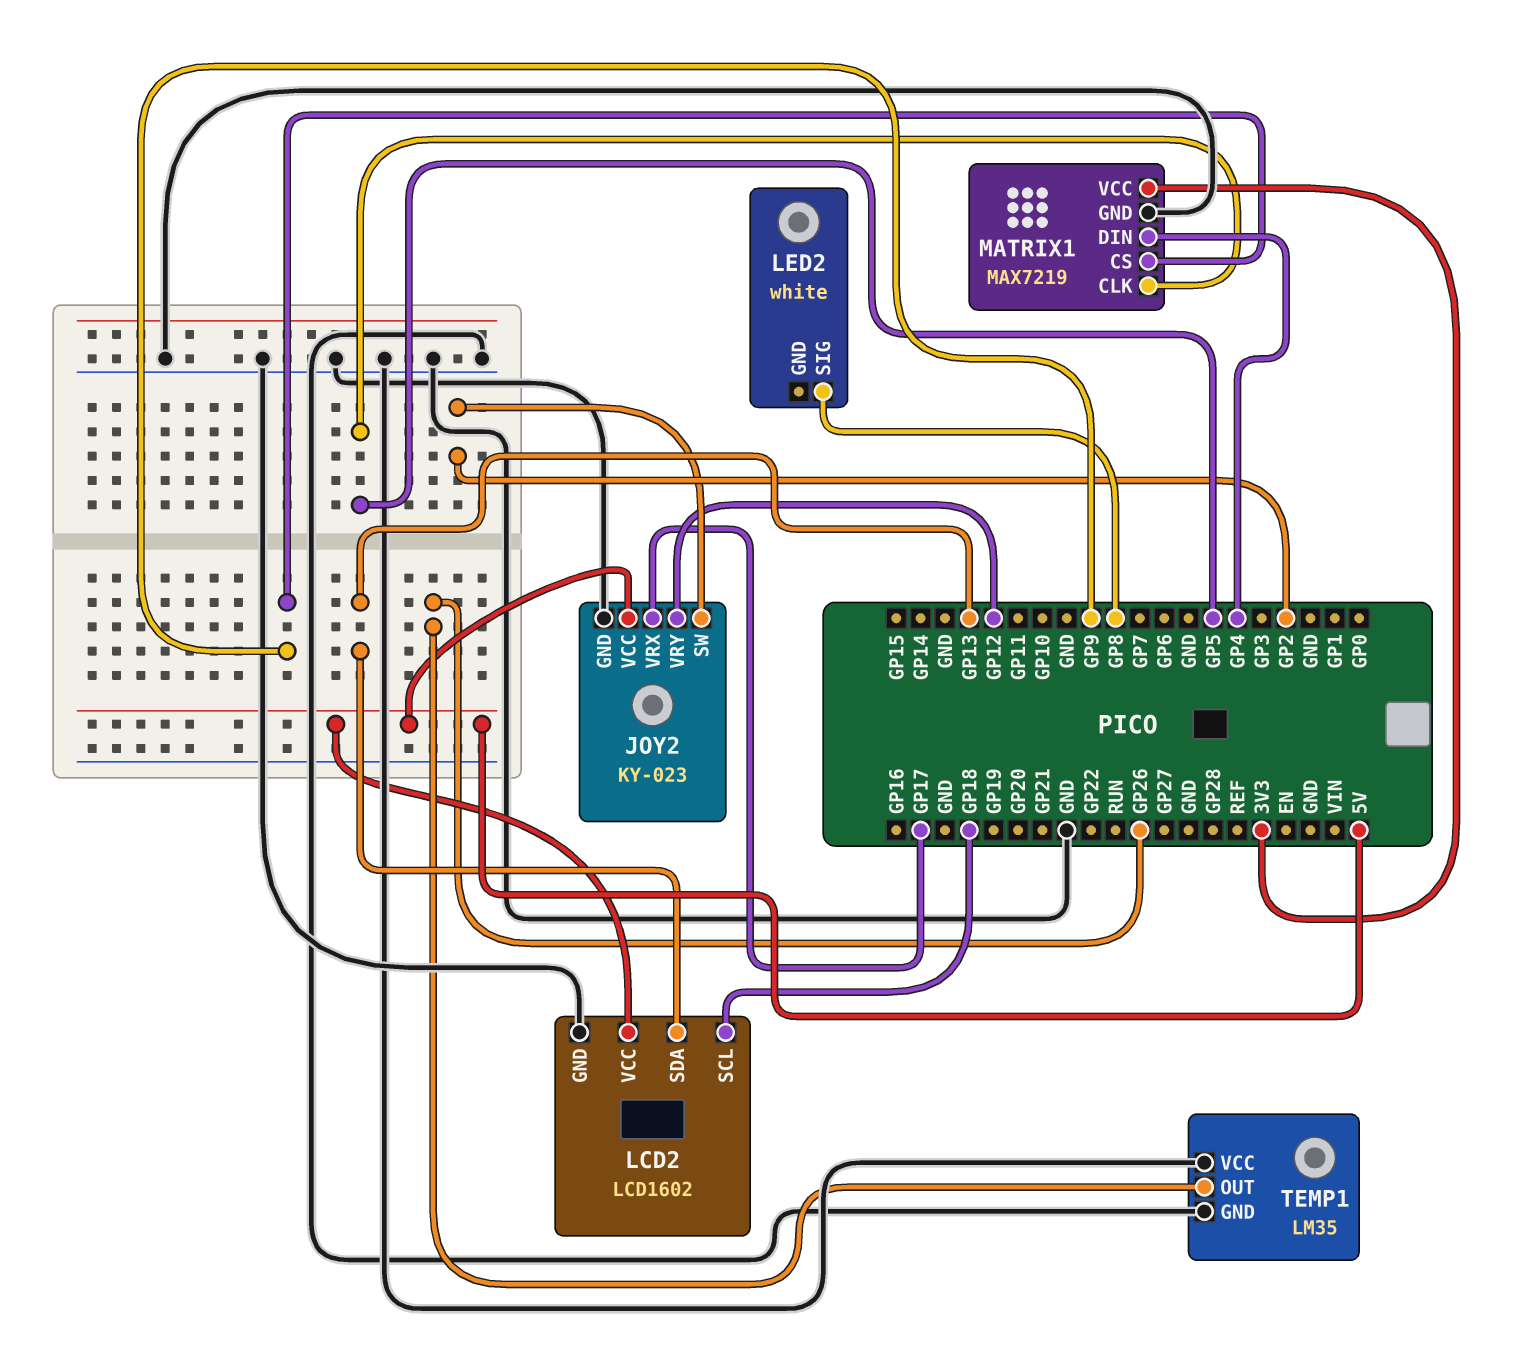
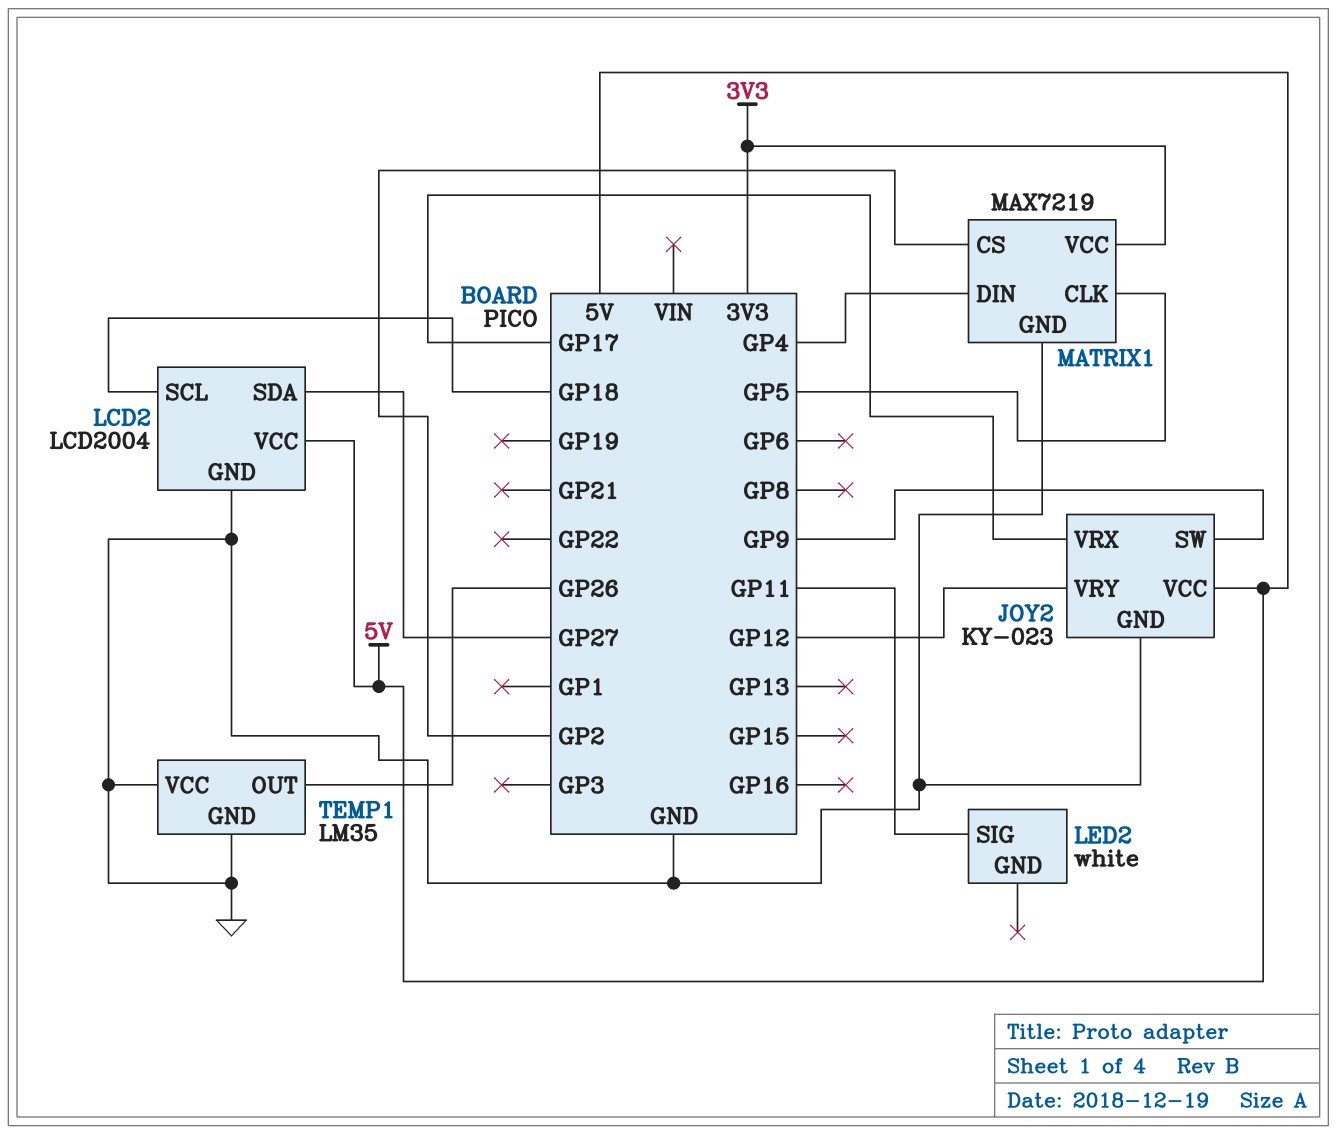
JOY2 pin SW: GP2 -> GP9
LCD2: LCD1602 -> LCD2004
LCD2 pin SDA: GP13 -> GP27
LED2 pin SIG: GP8 -> GP11
MATRIX1 pin CS: GP9 -> GP2

